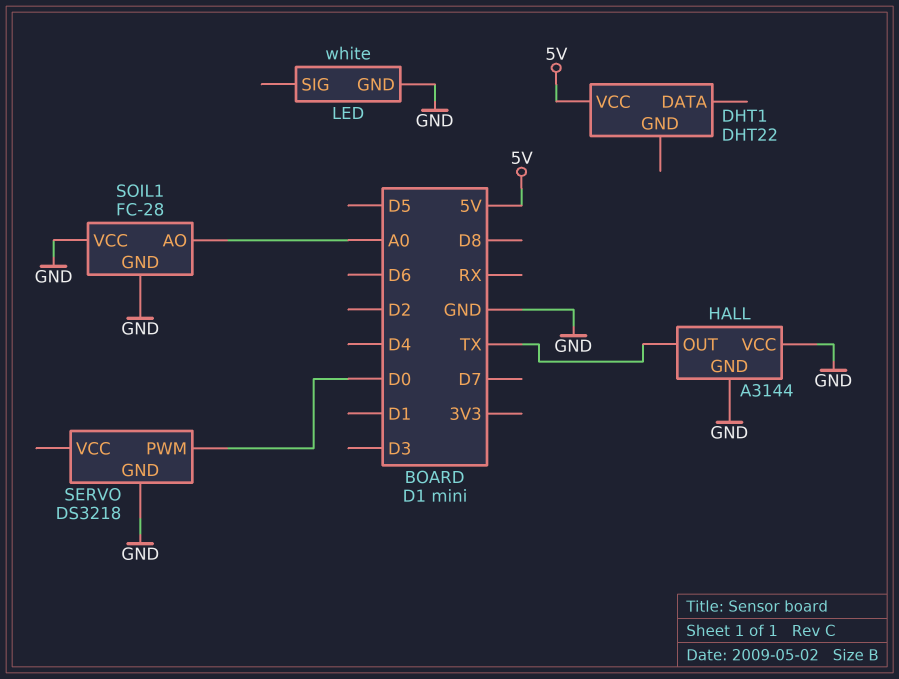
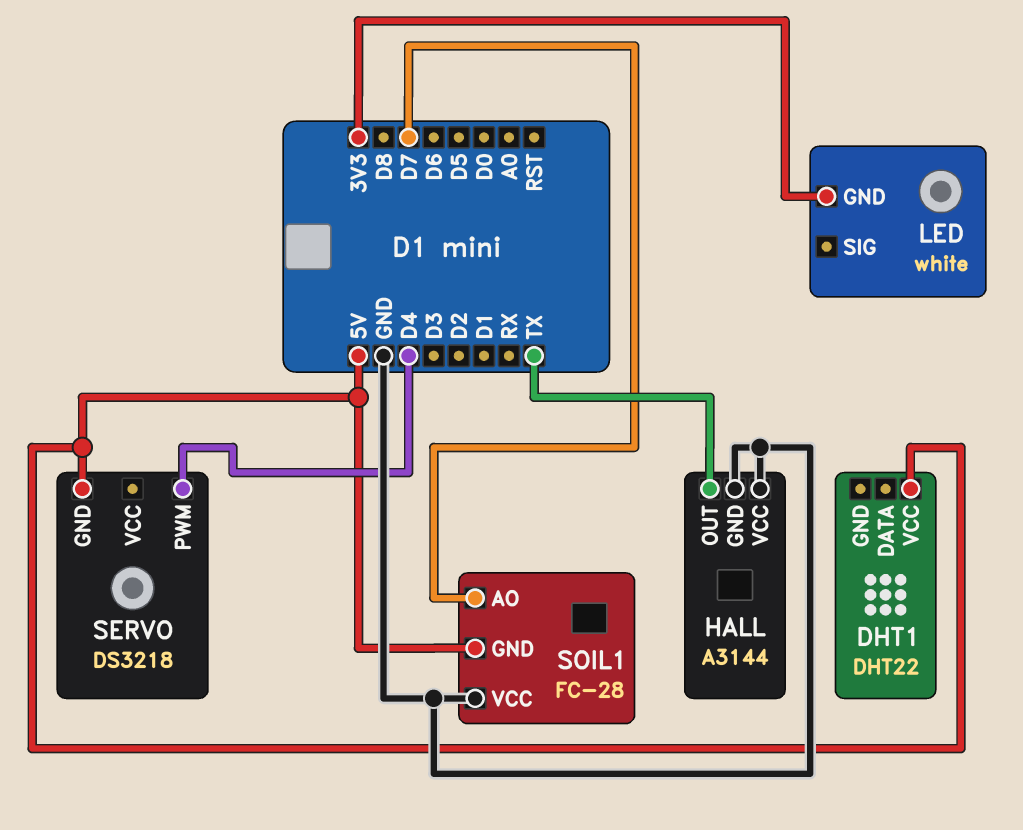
LED pin GND: GND -> 3V3
SERVO pin GND: GND -> 5V
SERVO pin PWM: D0 -> D4
SOIL1 pin AO: A0 -> D7
SOIL1 pin GND: GND -> 5V

